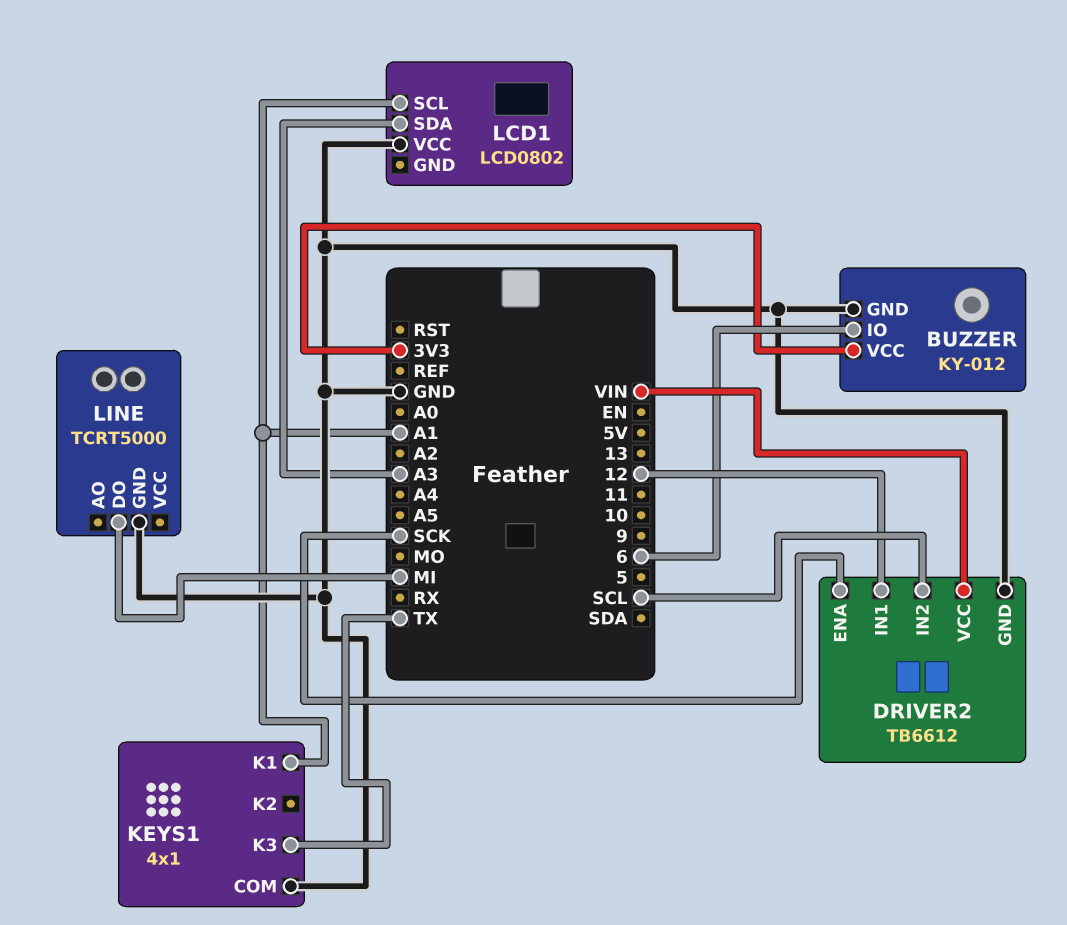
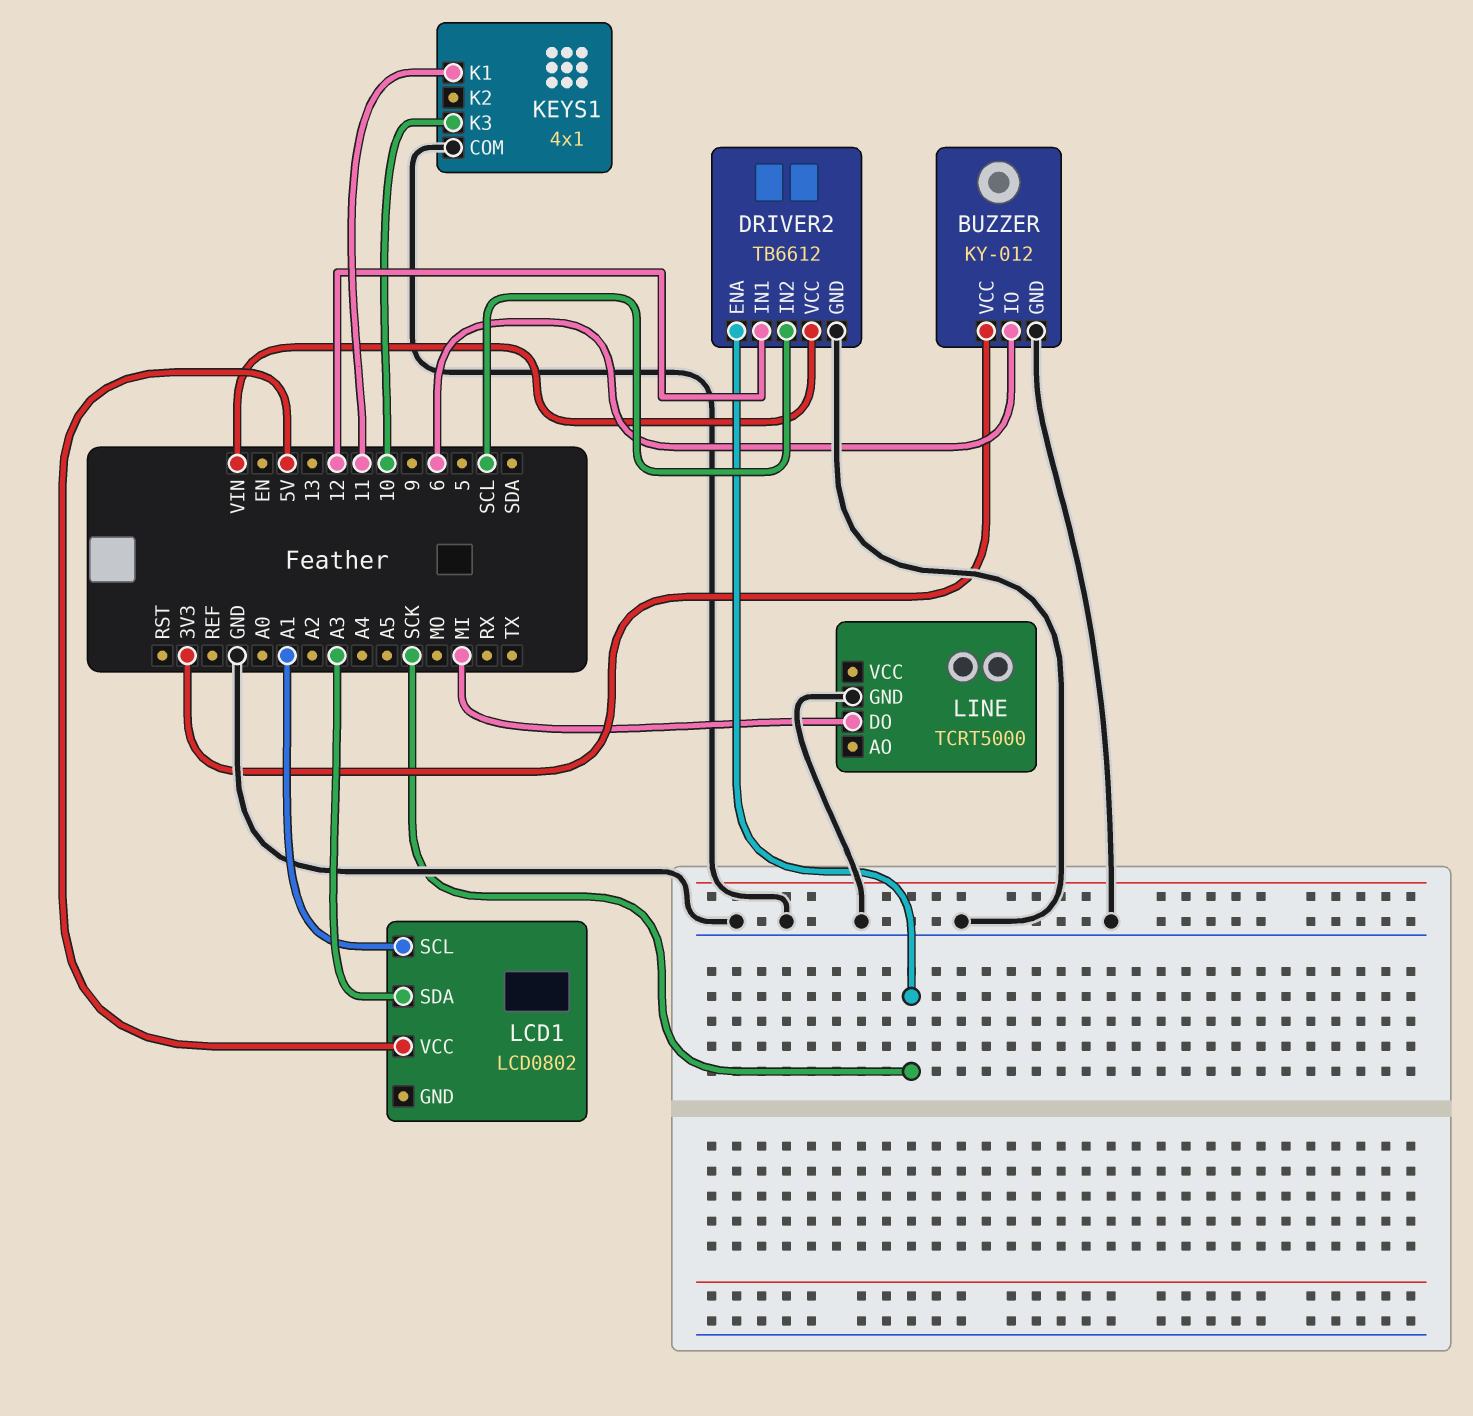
KEYS1 pin K1: A1 -> 11
KEYS1 pin K3: TX -> 10
LCD1 pin VCC: GND -> 5V

